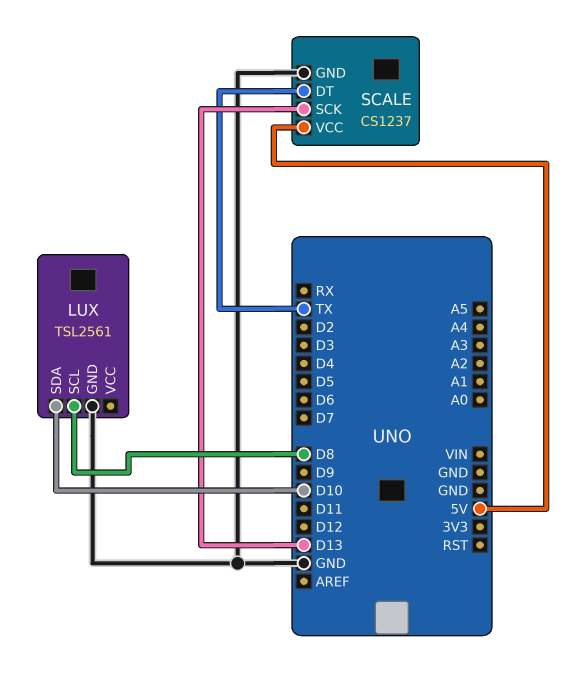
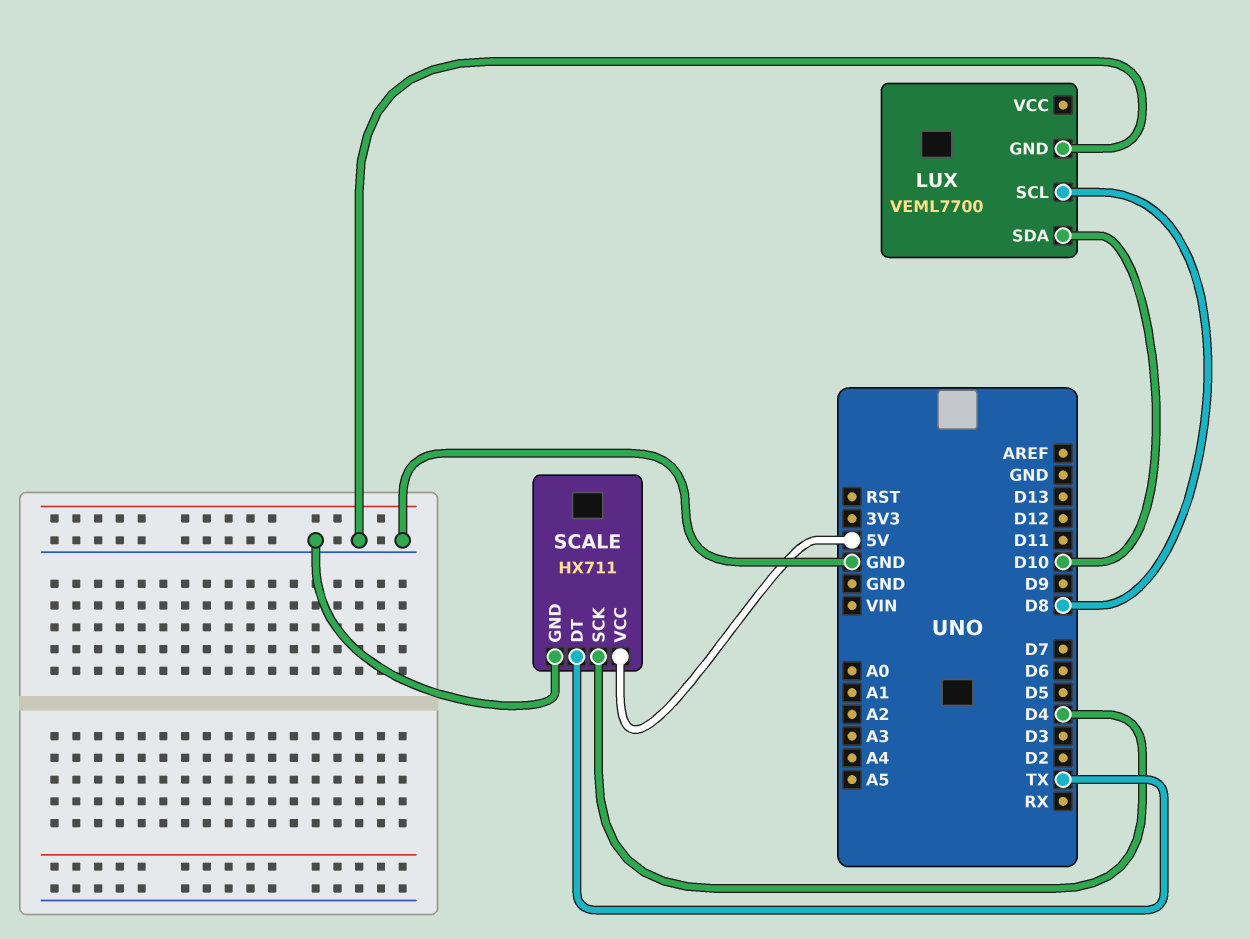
LUX: TSL2561 -> VEML7700
SCALE: CS1237 -> HX711
SCALE pin SCK: D13 -> D4

